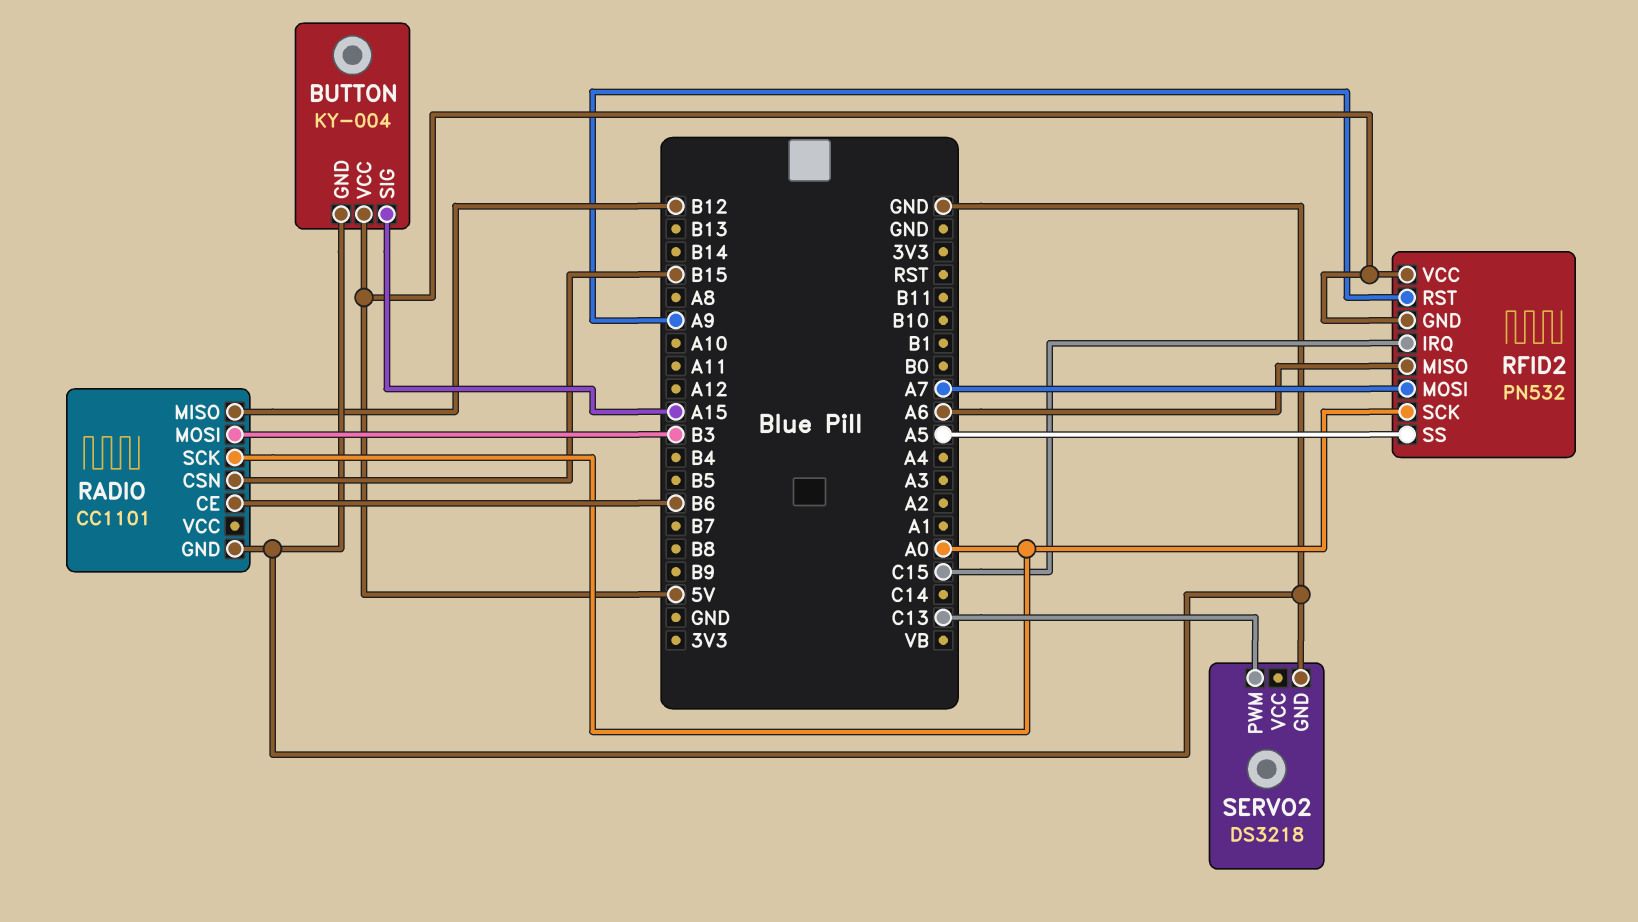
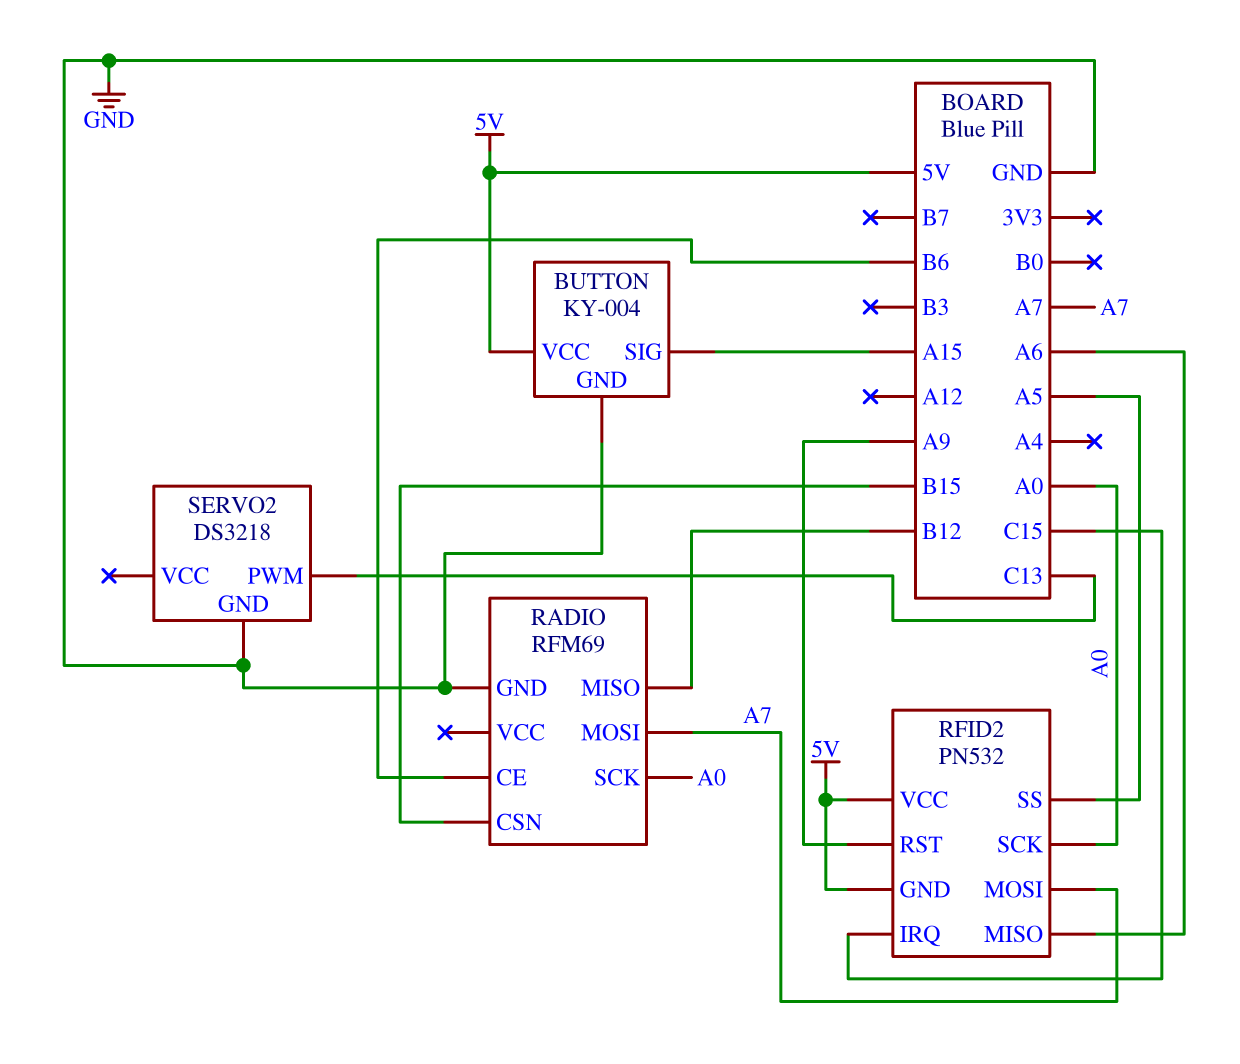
RADIO: CC1101 -> RFM69
RADIO pin MOSI: B3 -> A7

